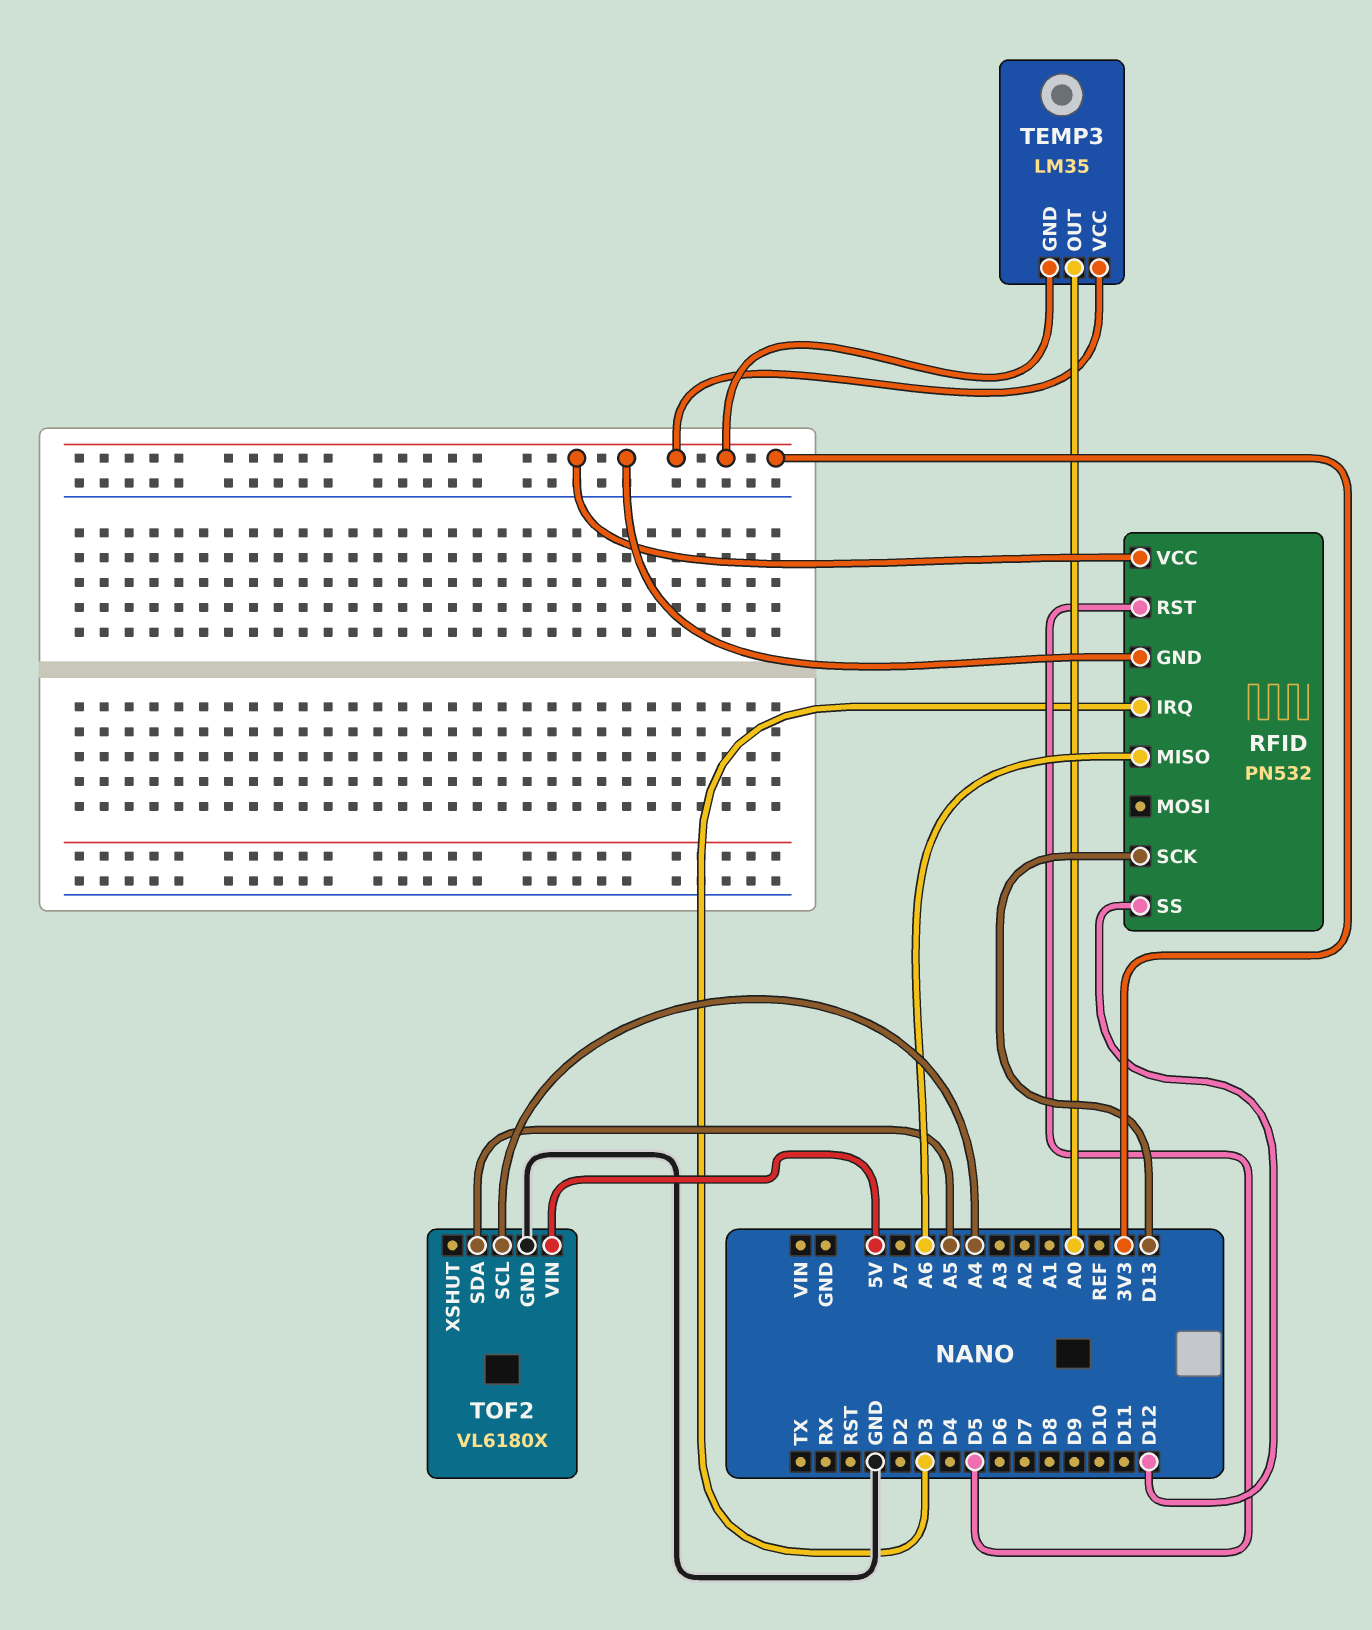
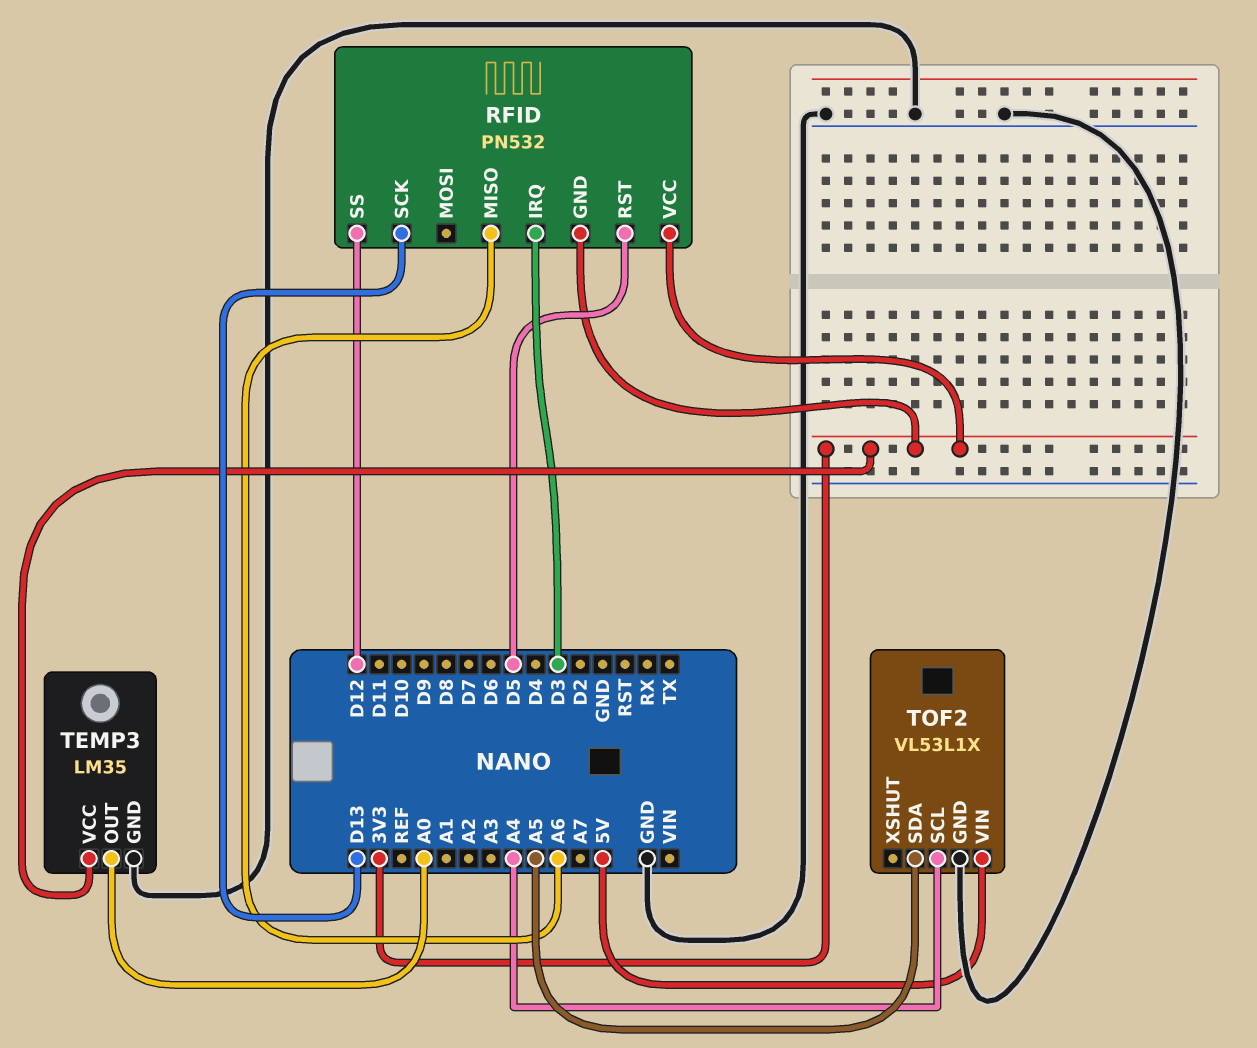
TEMP3 pin GND: 3V3 -> GND
TOF2: VL6180X -> VL53L1X

